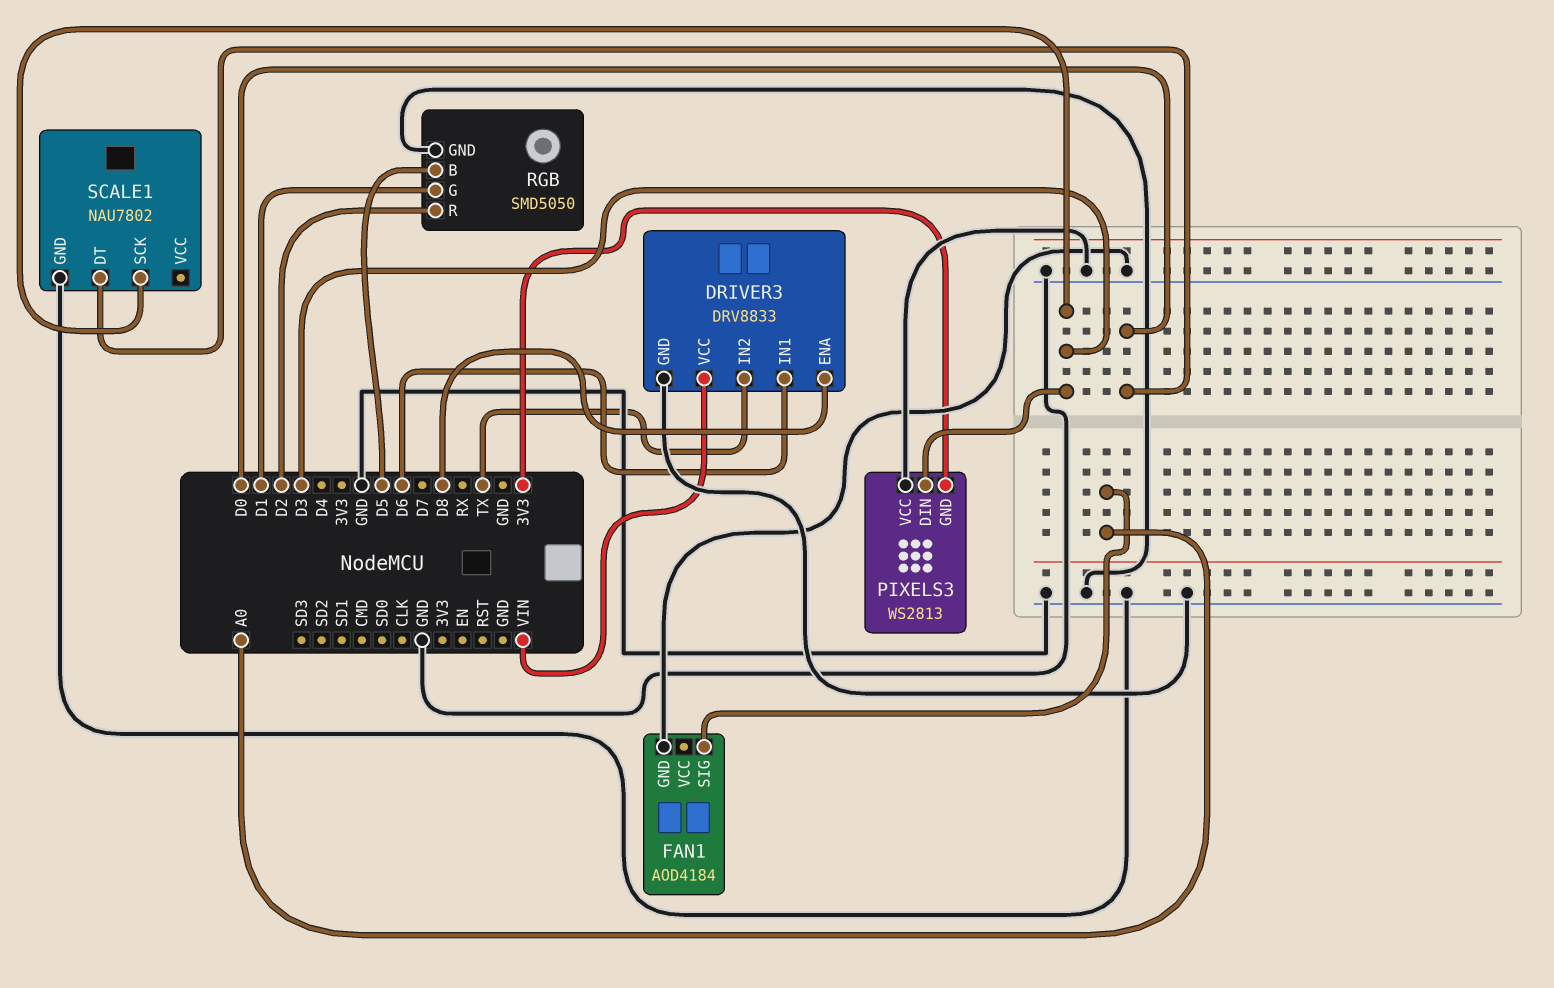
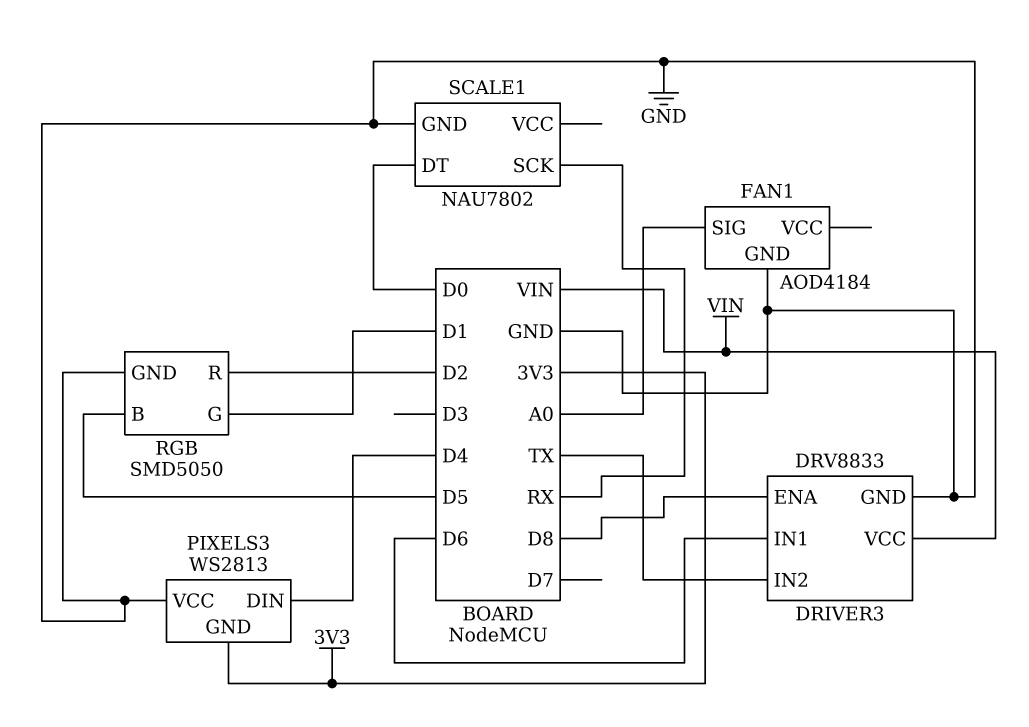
PIXELS3 pin DIN: D3 -> D4
SCALE1 pin SCK: D3 -> RX

